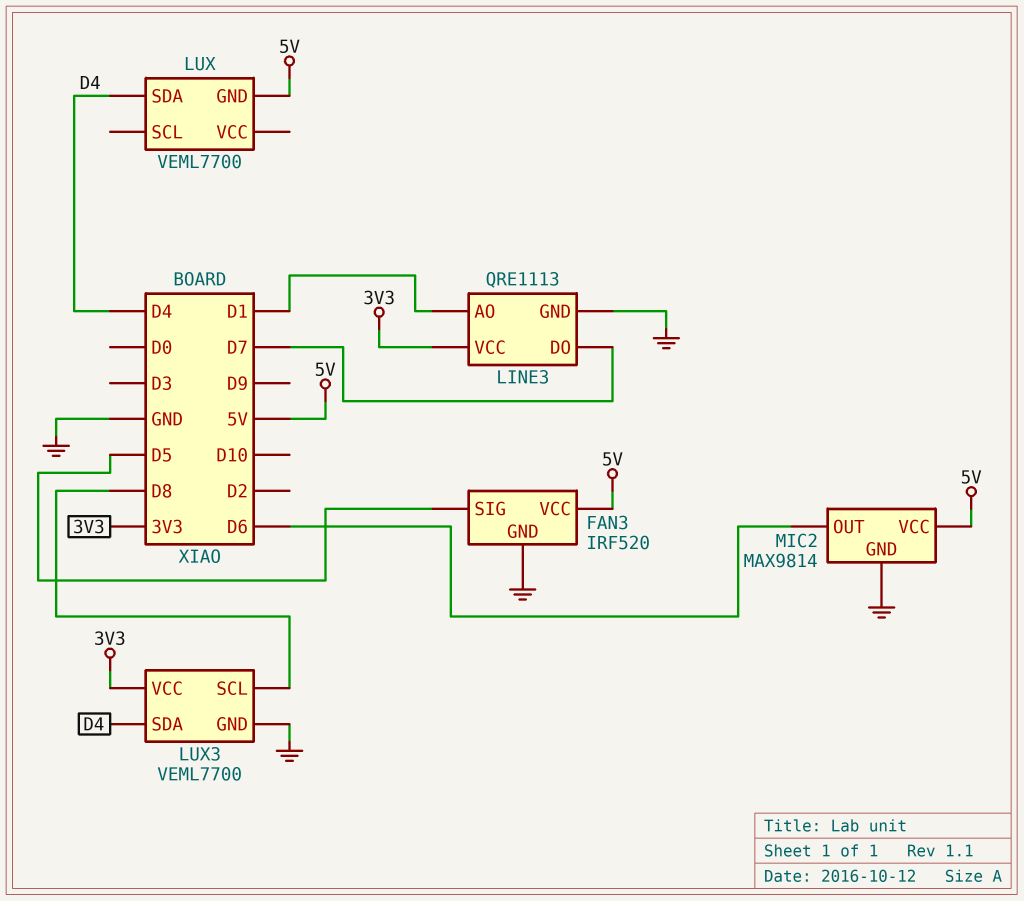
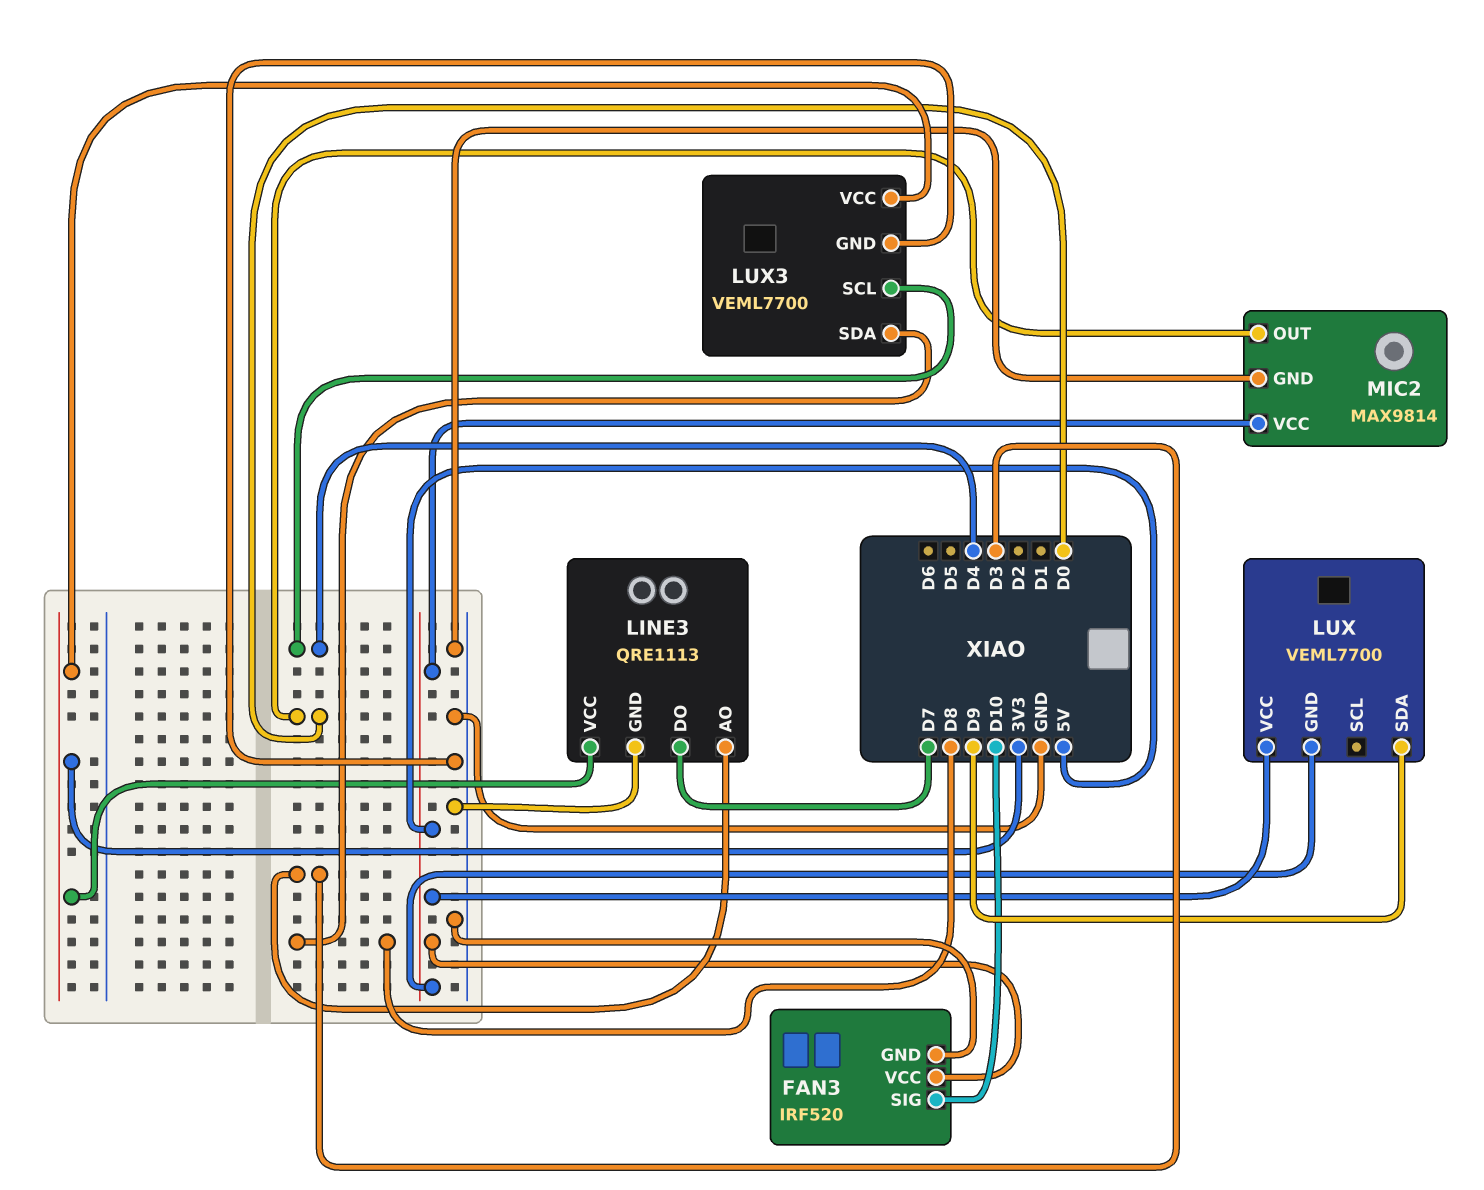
FAN3 pin SIG: D5 -> D10
LINE3 pin AO: D1 -> D3
LUX pin SDA: D4 -> D9
LUX pin VCC: none -> 5V
LUX3 pin SCL: D8 -> D4
LUX3 pin SDA: D4 -> D8
MIC2 pin OUT: D6 -> D0

